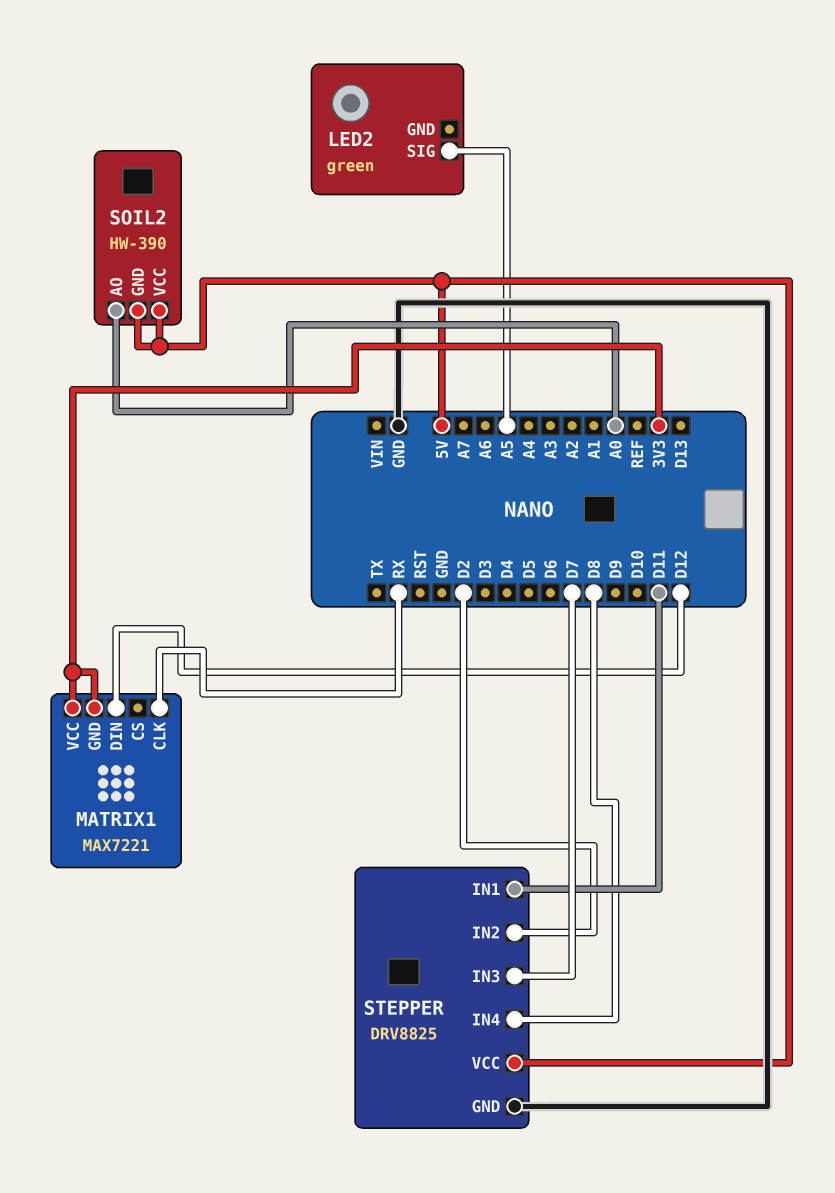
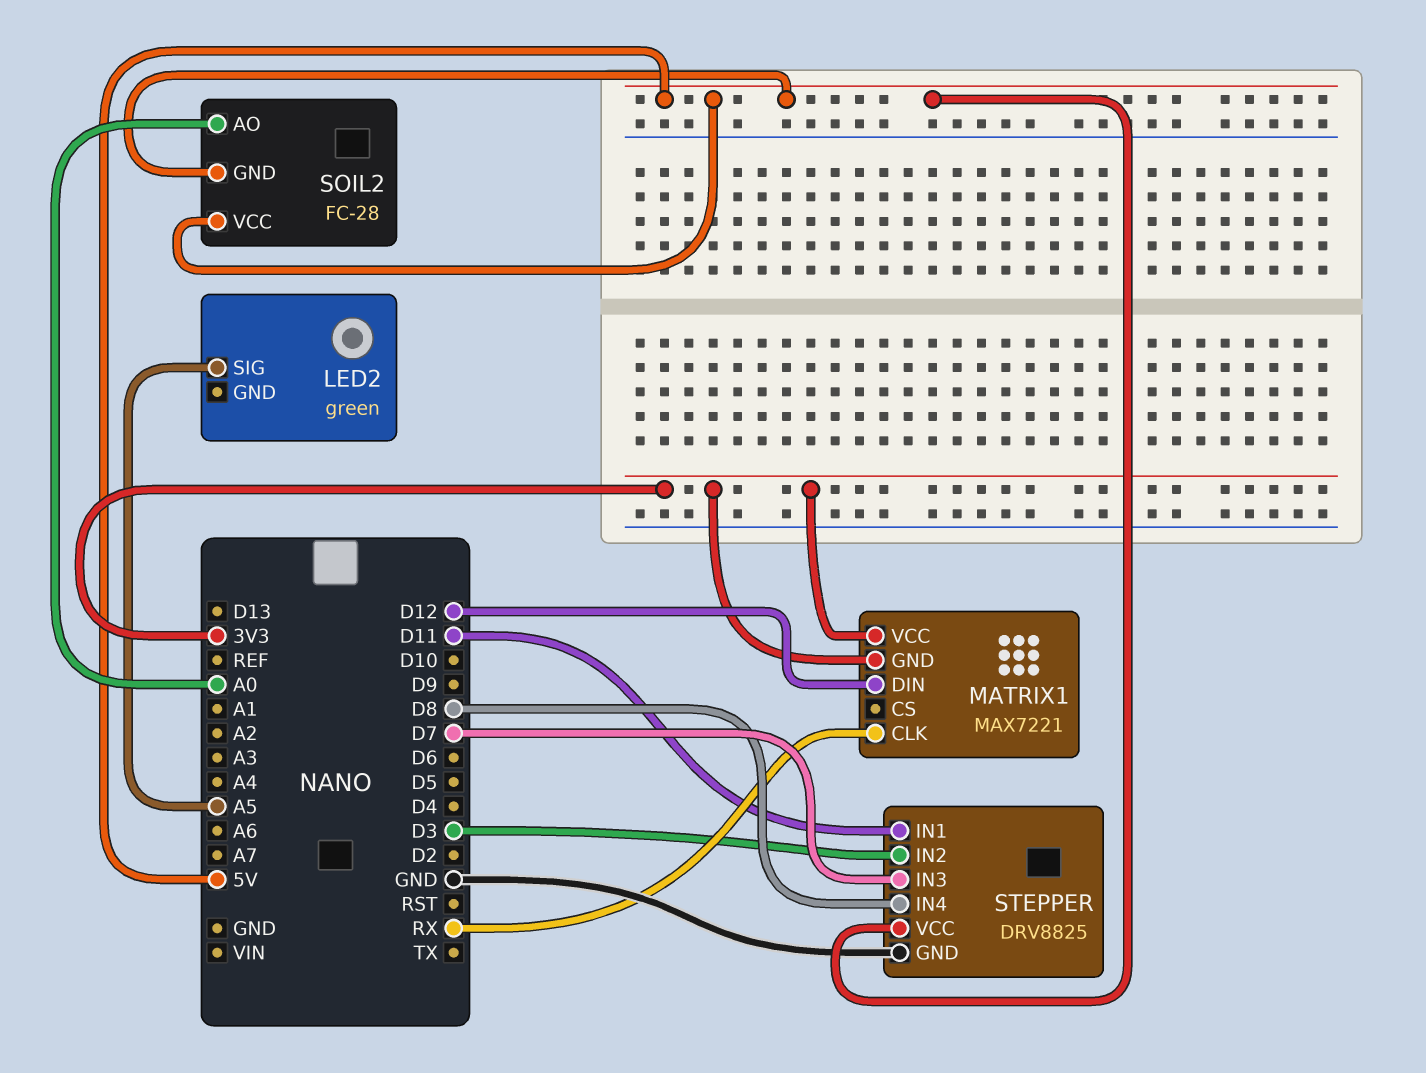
SOIL2: HW-390 -> FC-28
STEPPER pin IN2: D2 -> D3

